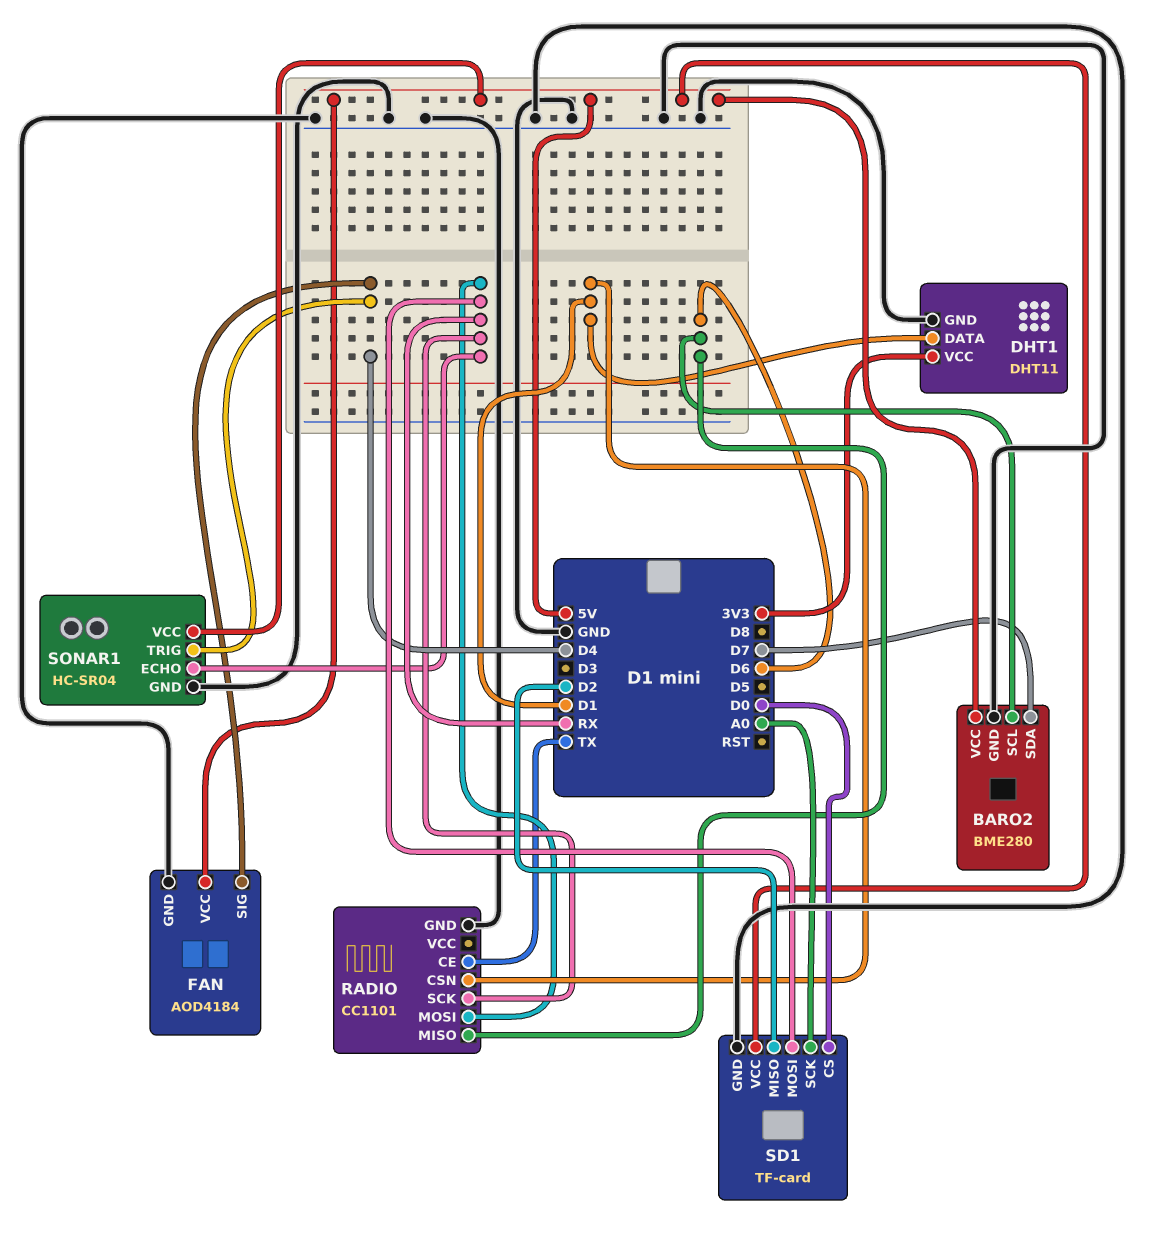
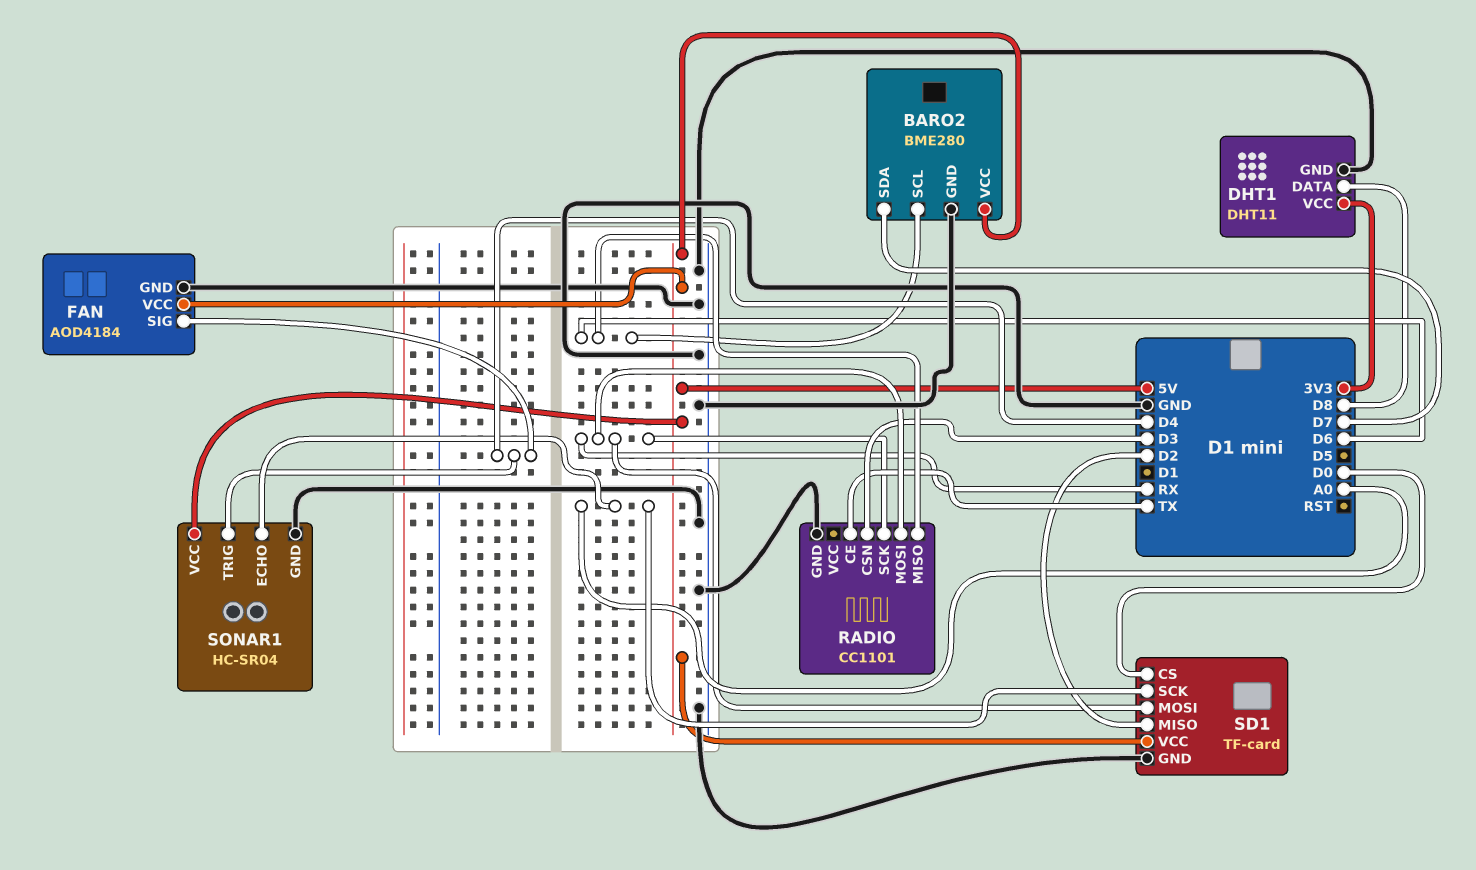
DHT1 pin DATA: D1 -> D8
RADIO pin CSN: D1 -> D3
SONAR1 pin ECHO: RX -> A0

